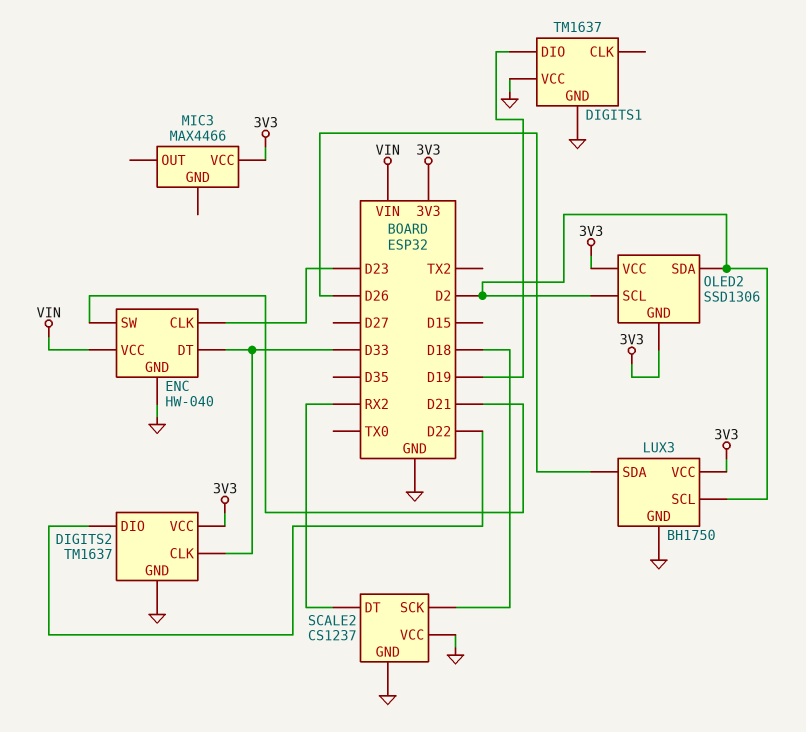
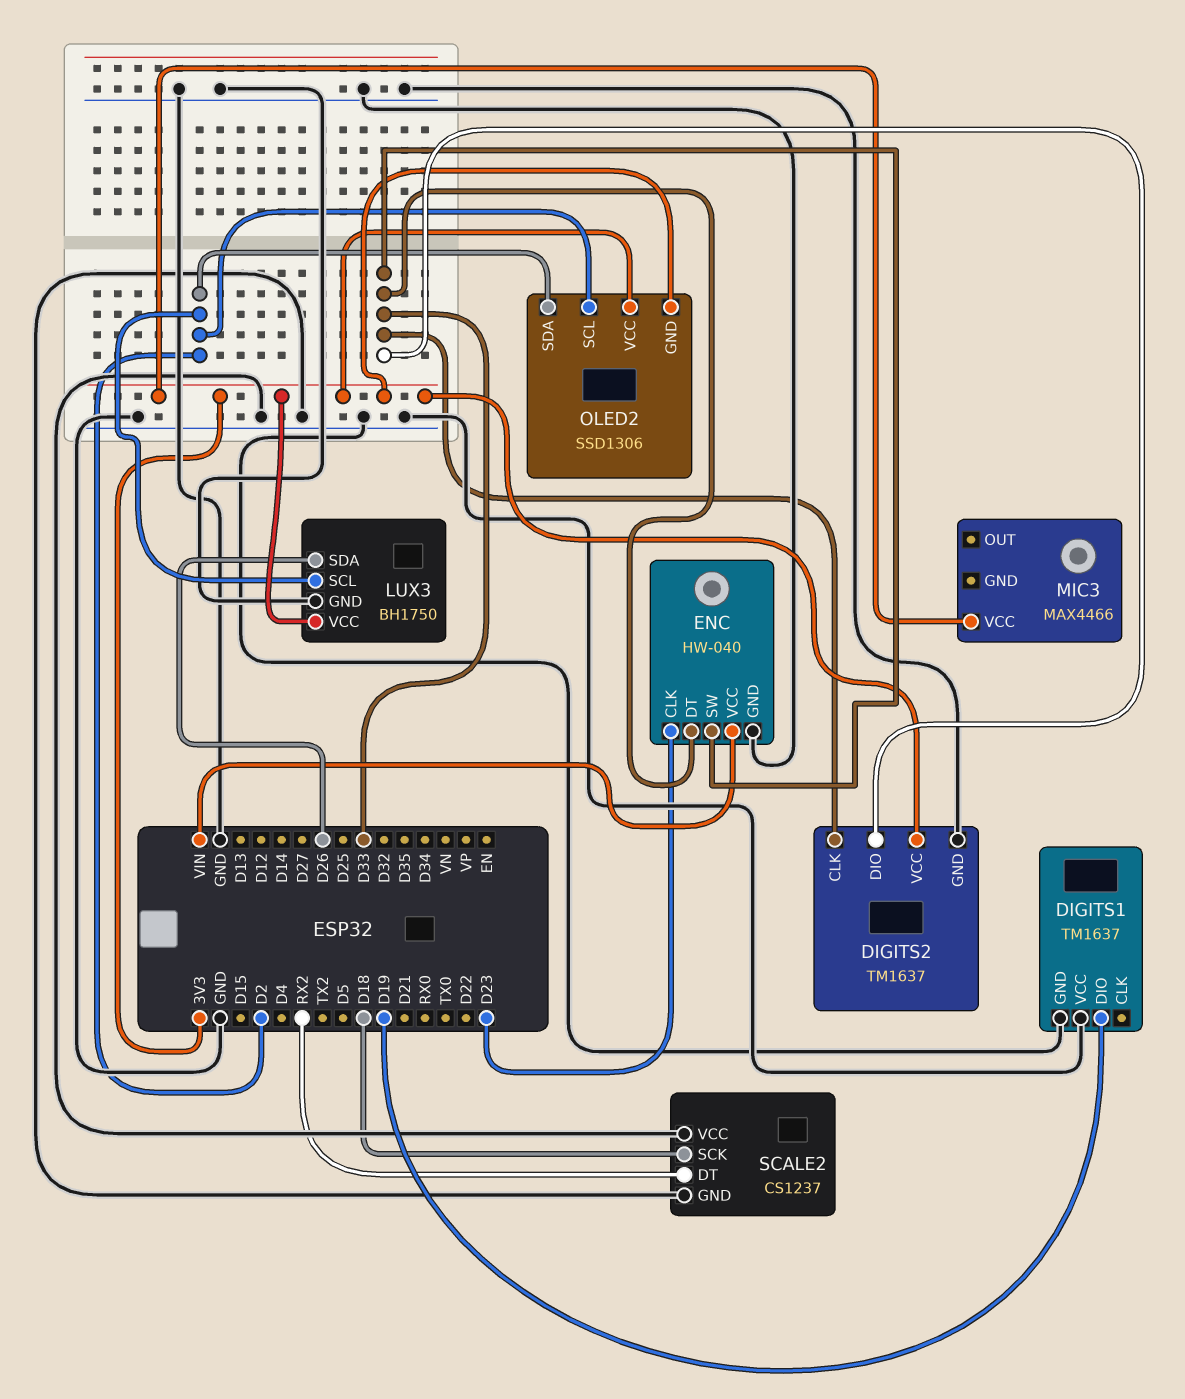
DIGITS2 pin DIO: D22 -> D33
ENC pin SW: D21 -> D33

